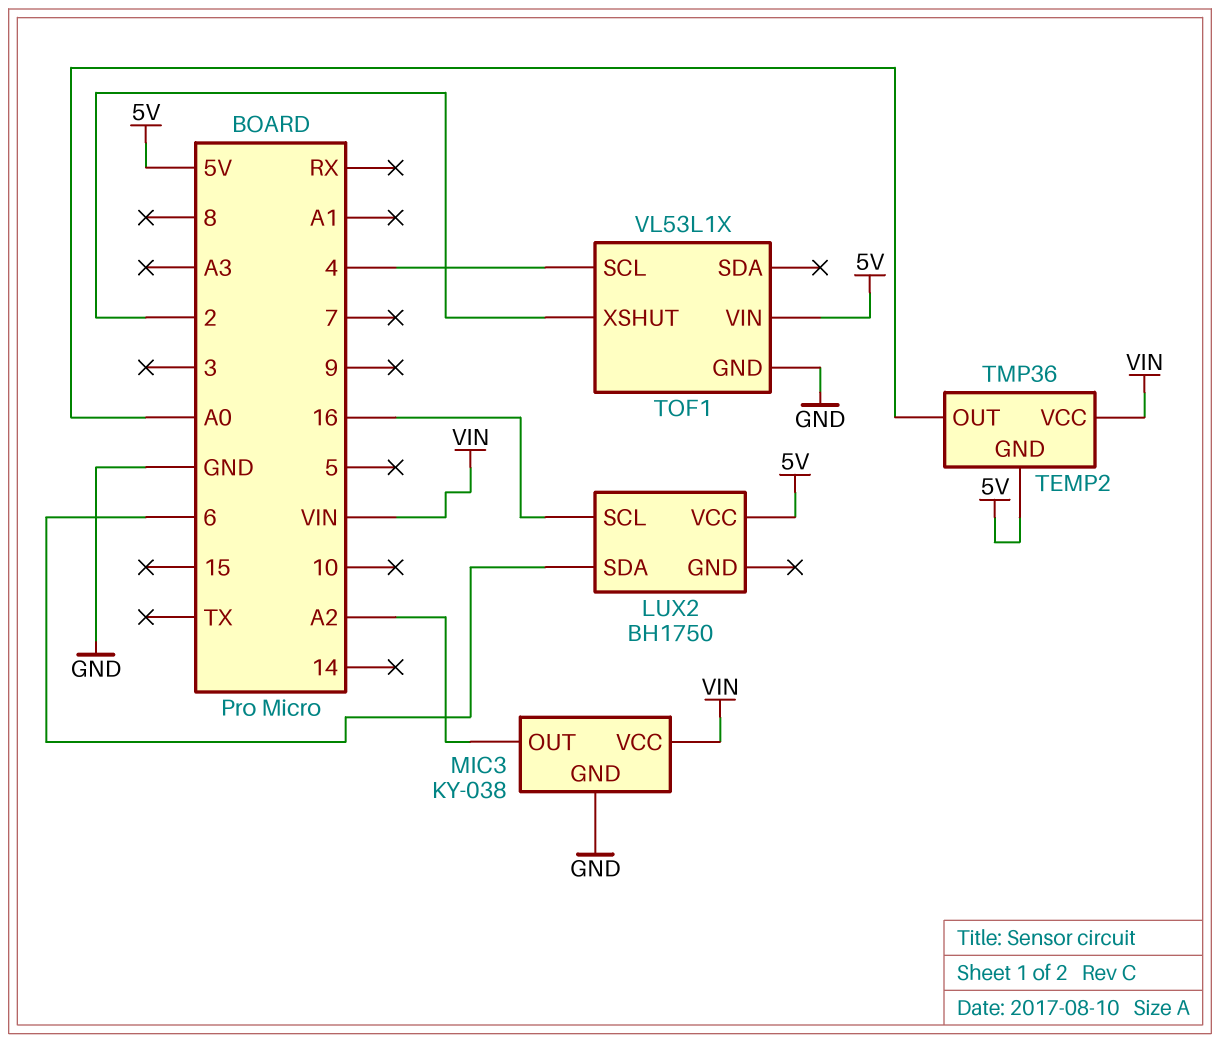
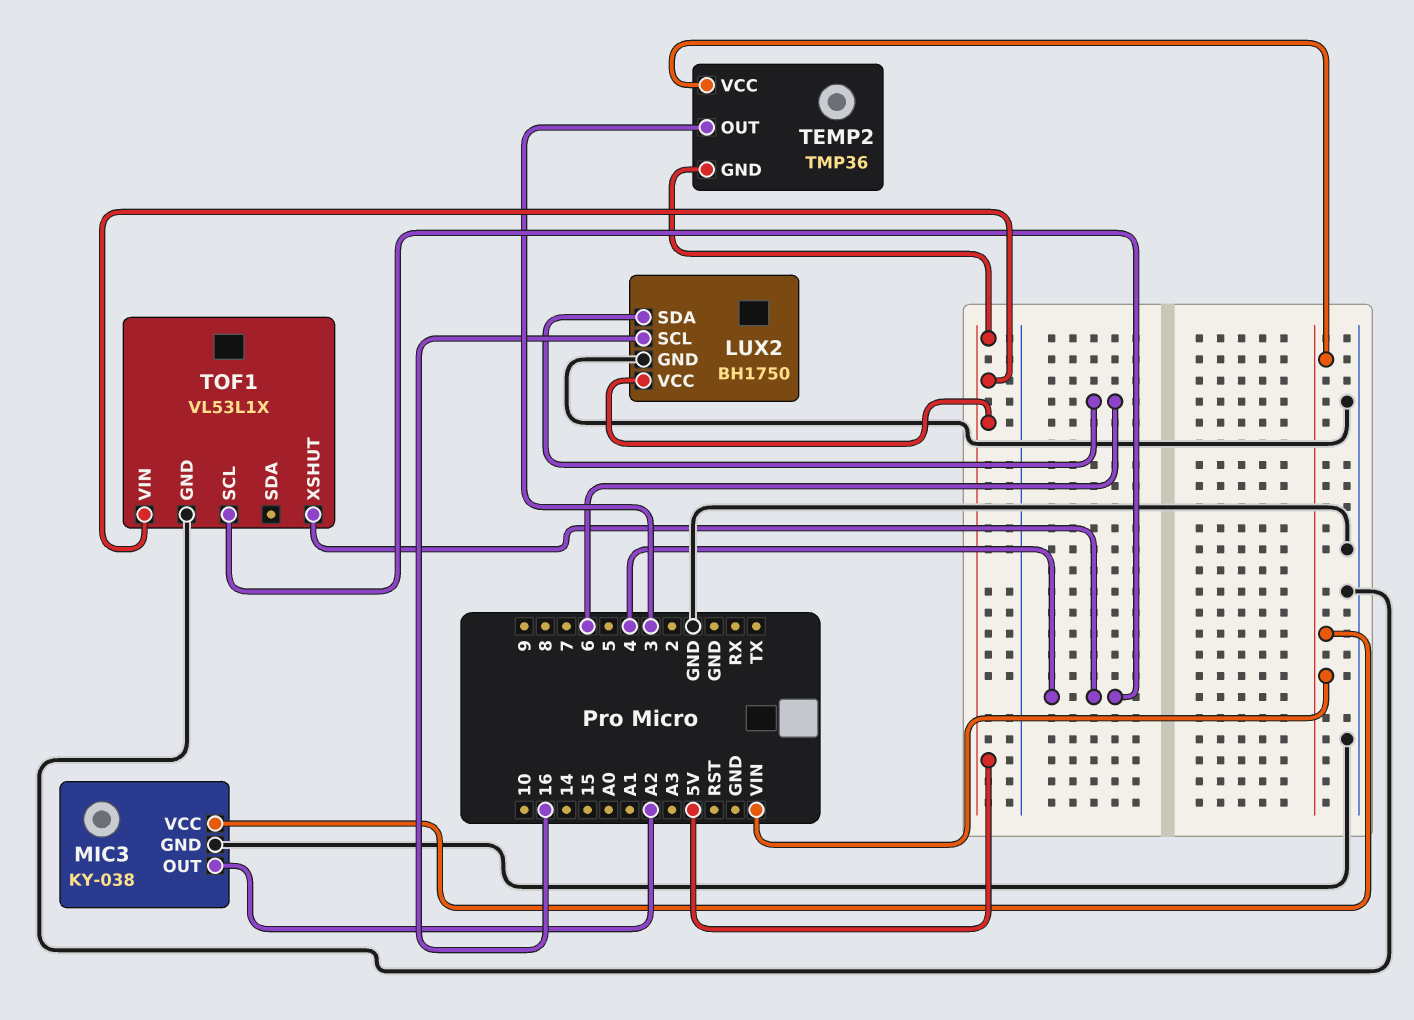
LUX2 pin GND: none -> GND
TEMP2 pin OUT: A0 -> 3
TOF1 pin XSHUT: 2 -> 4

